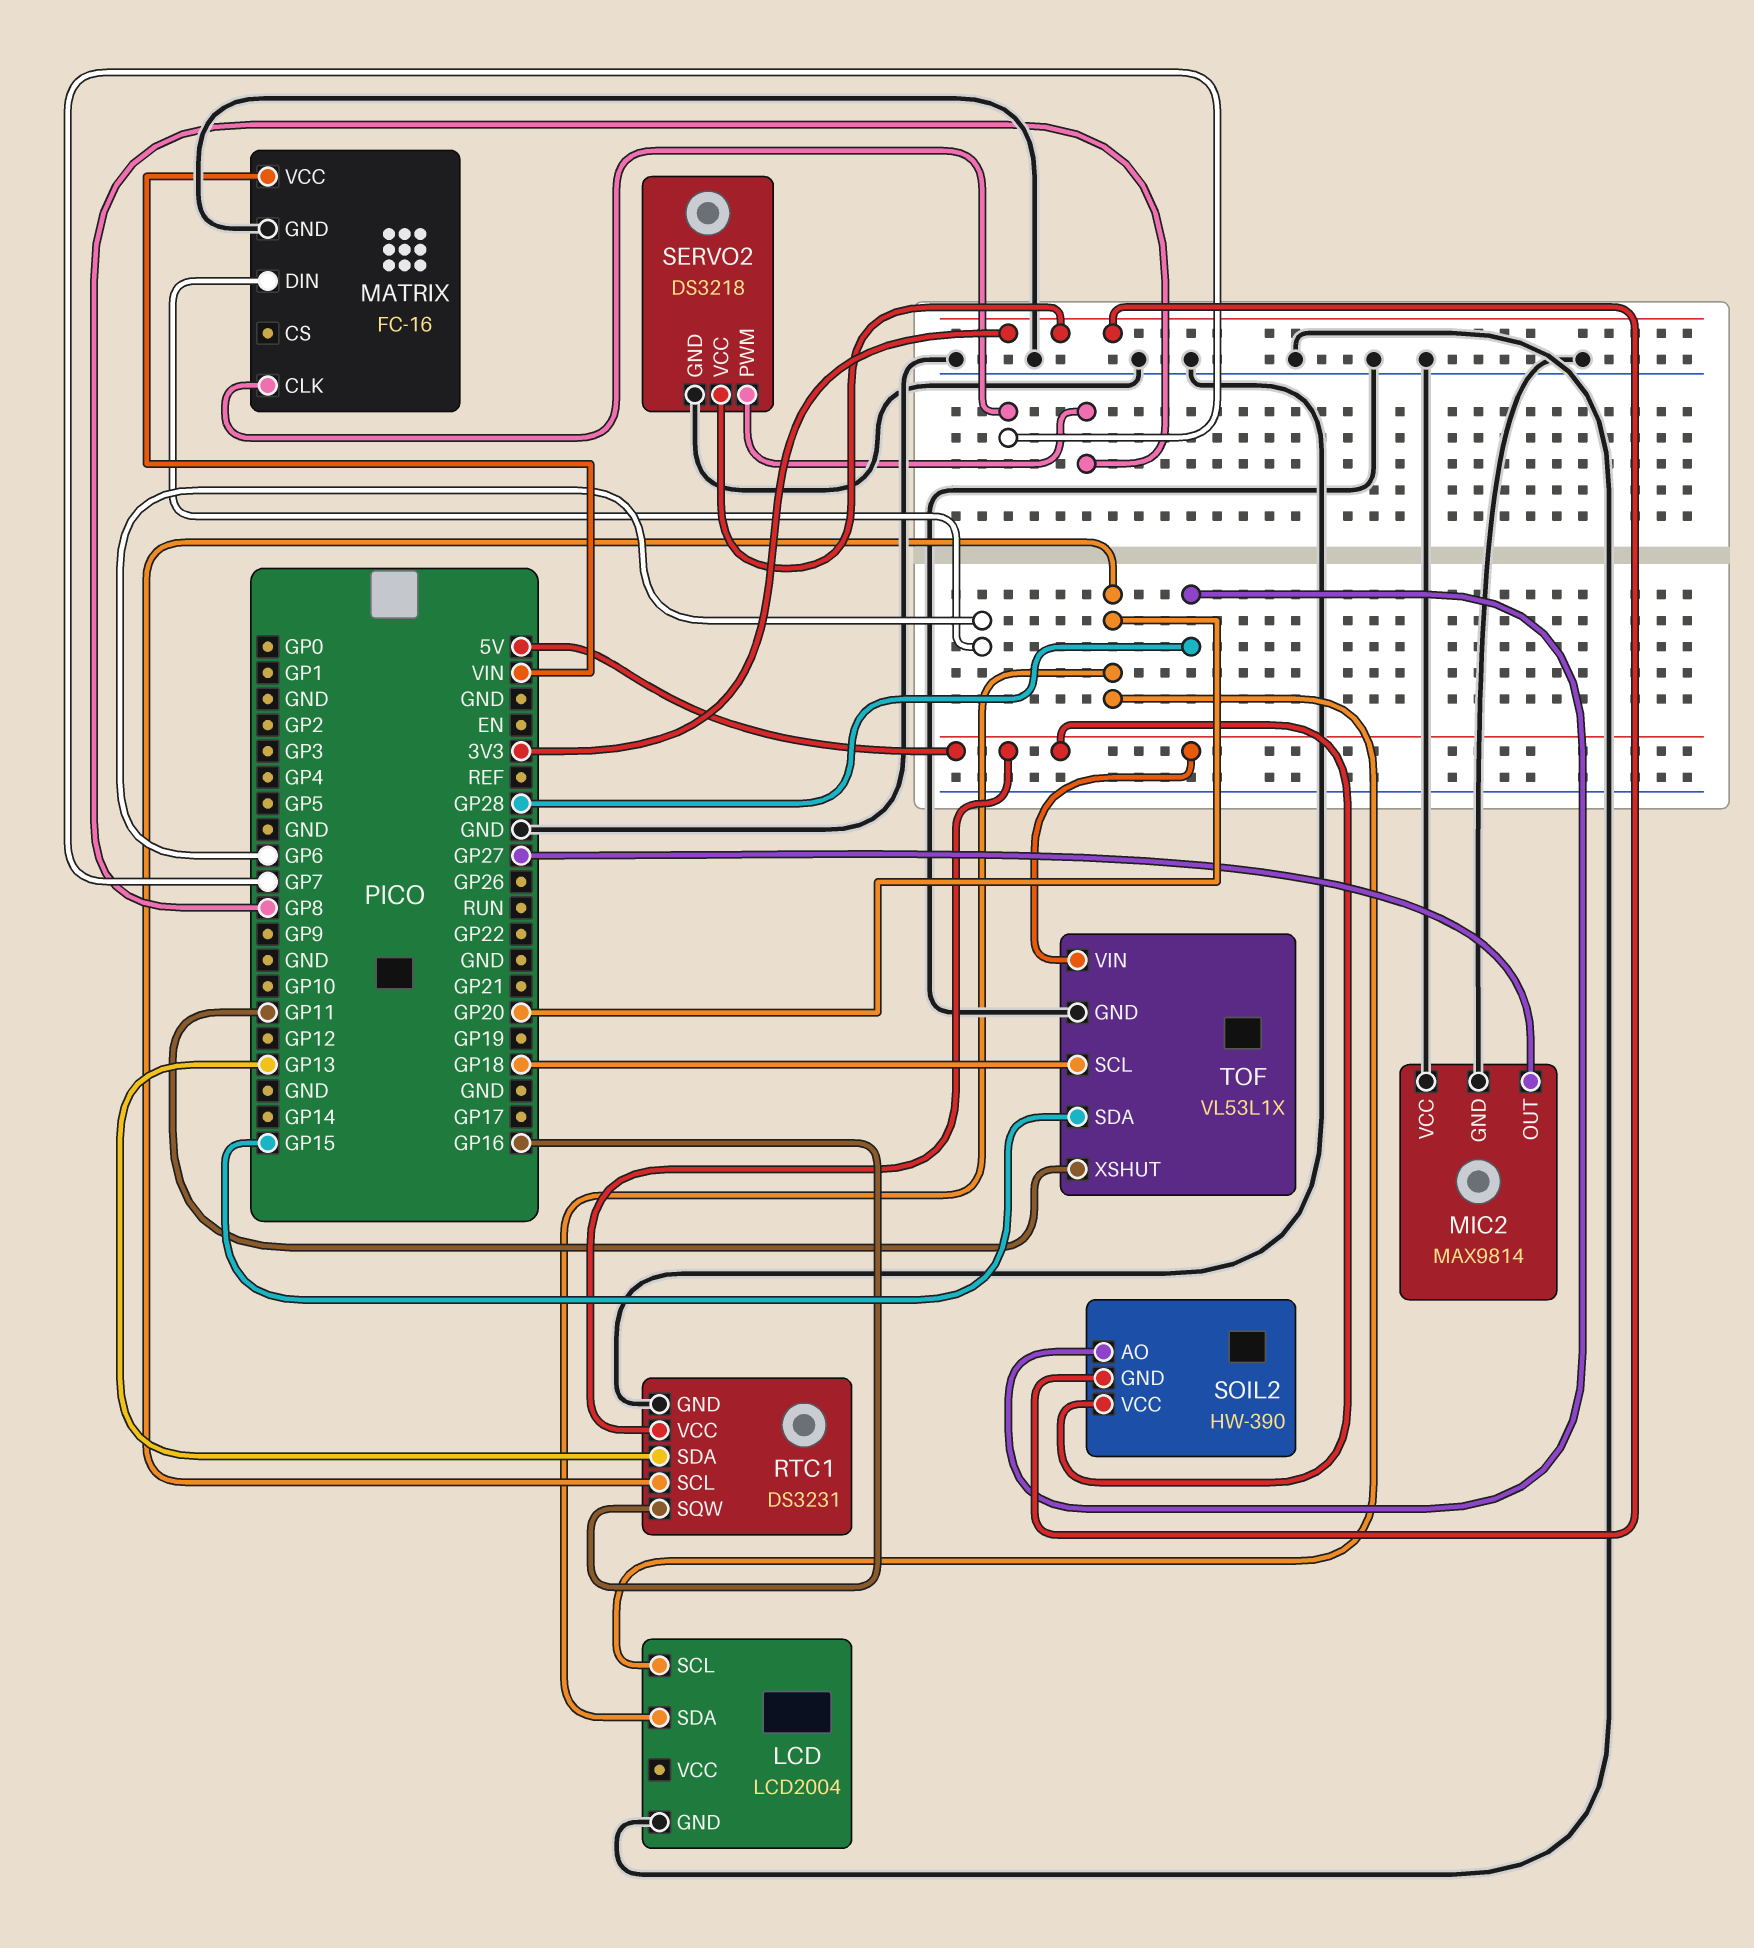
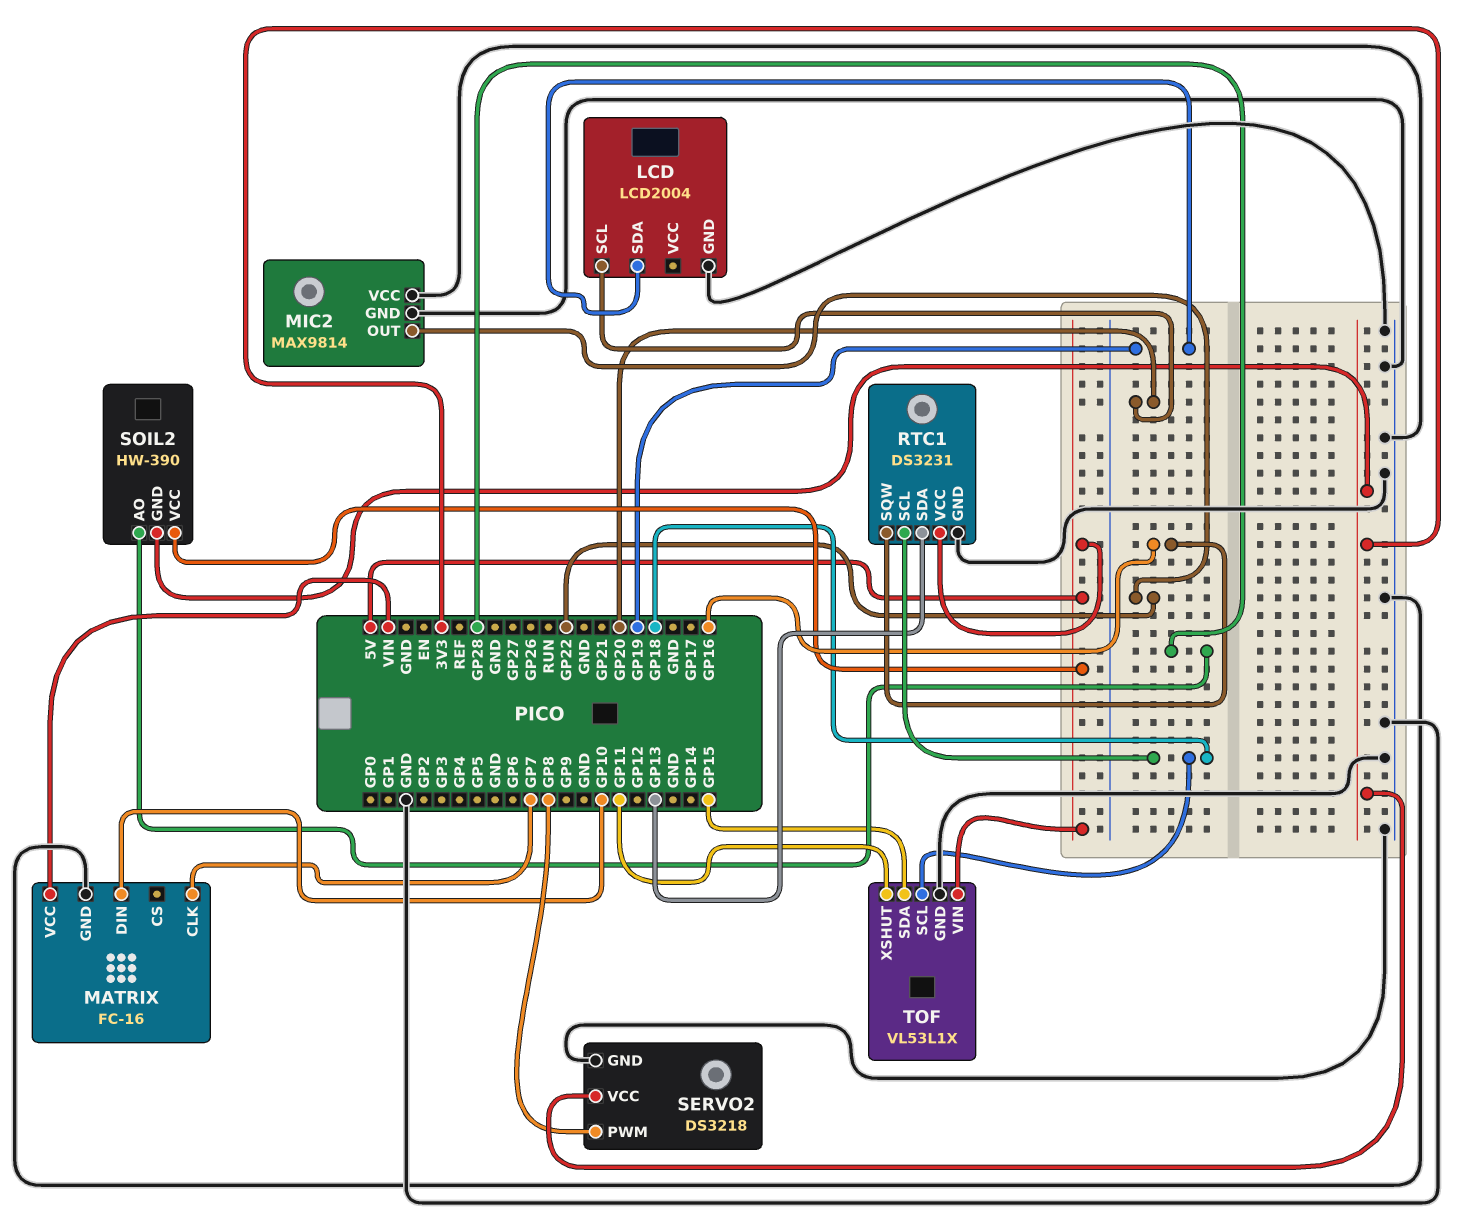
LCD pin SDA: GP20 -> GP19
MATRIX pin DIN: GP6 -> GP10
MIC2 pin OUT: GP27 -> GP22
RTC1 pin SCL: GP20 -> GP18

